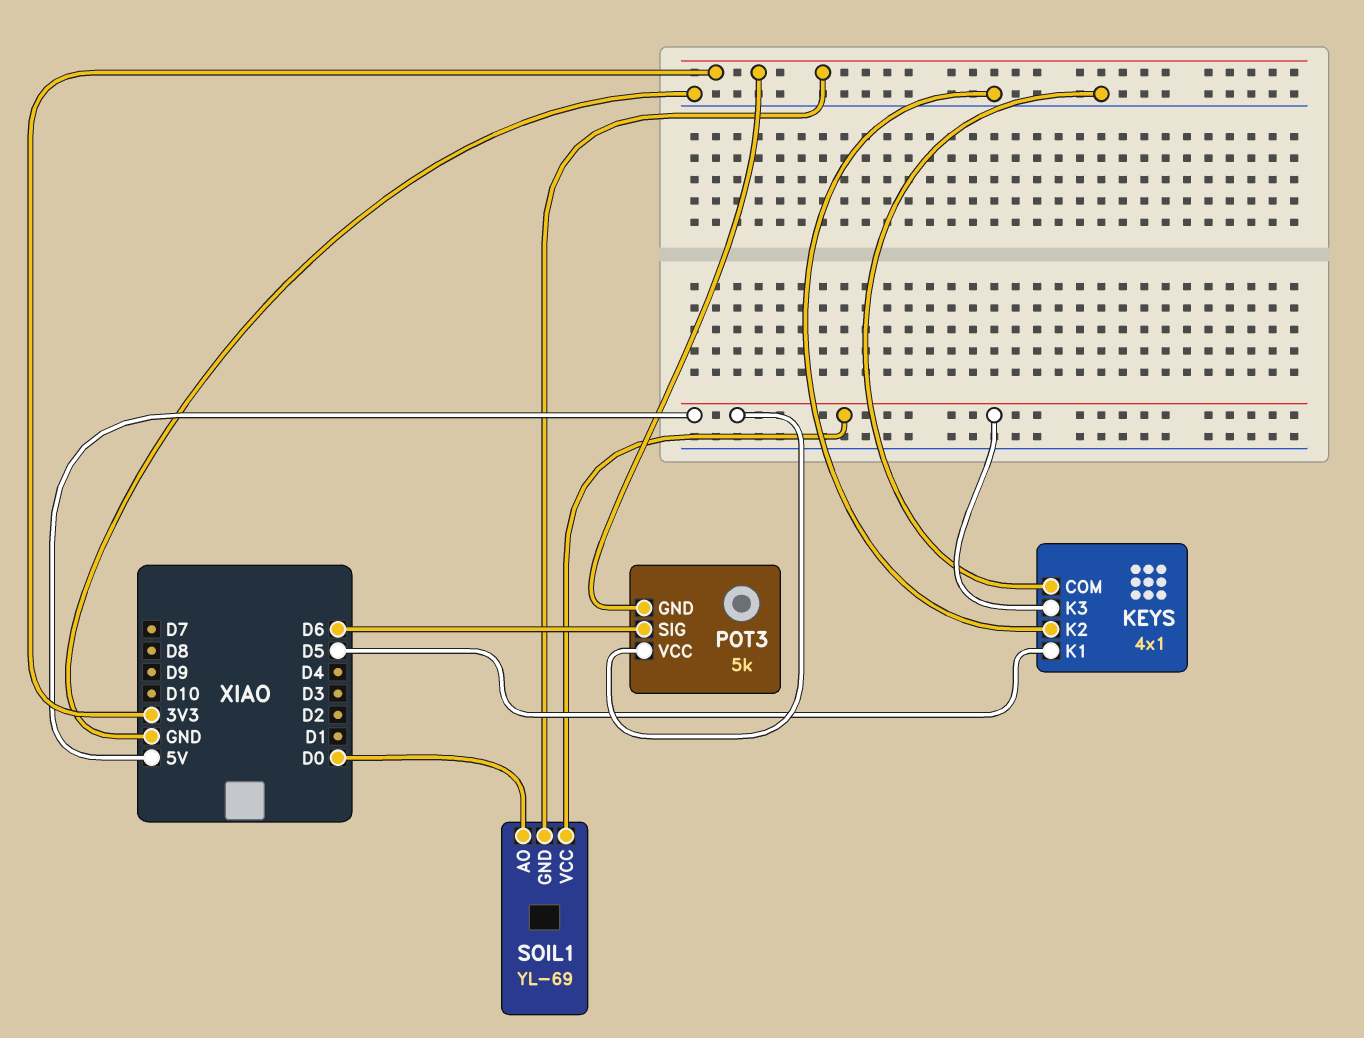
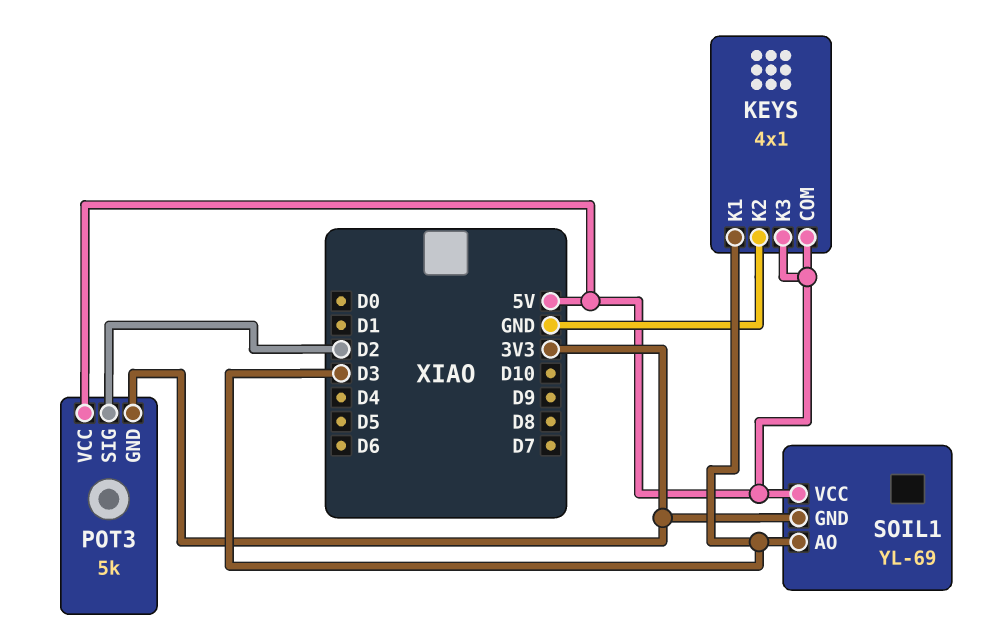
KEYS pin COM: GND -> 5V
KEYS pin K1: D5 -> D3
POT3 pin SIG: D6 -> D2
SOIL1 pin AO: D0 -> D3

